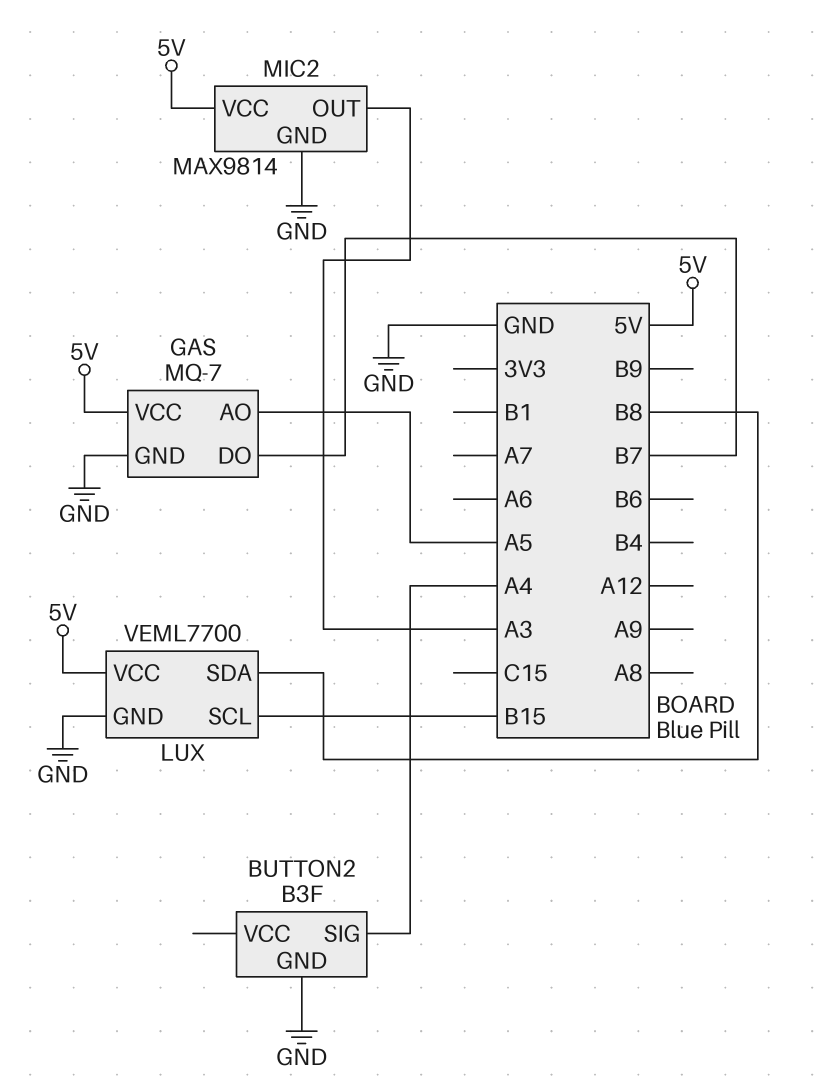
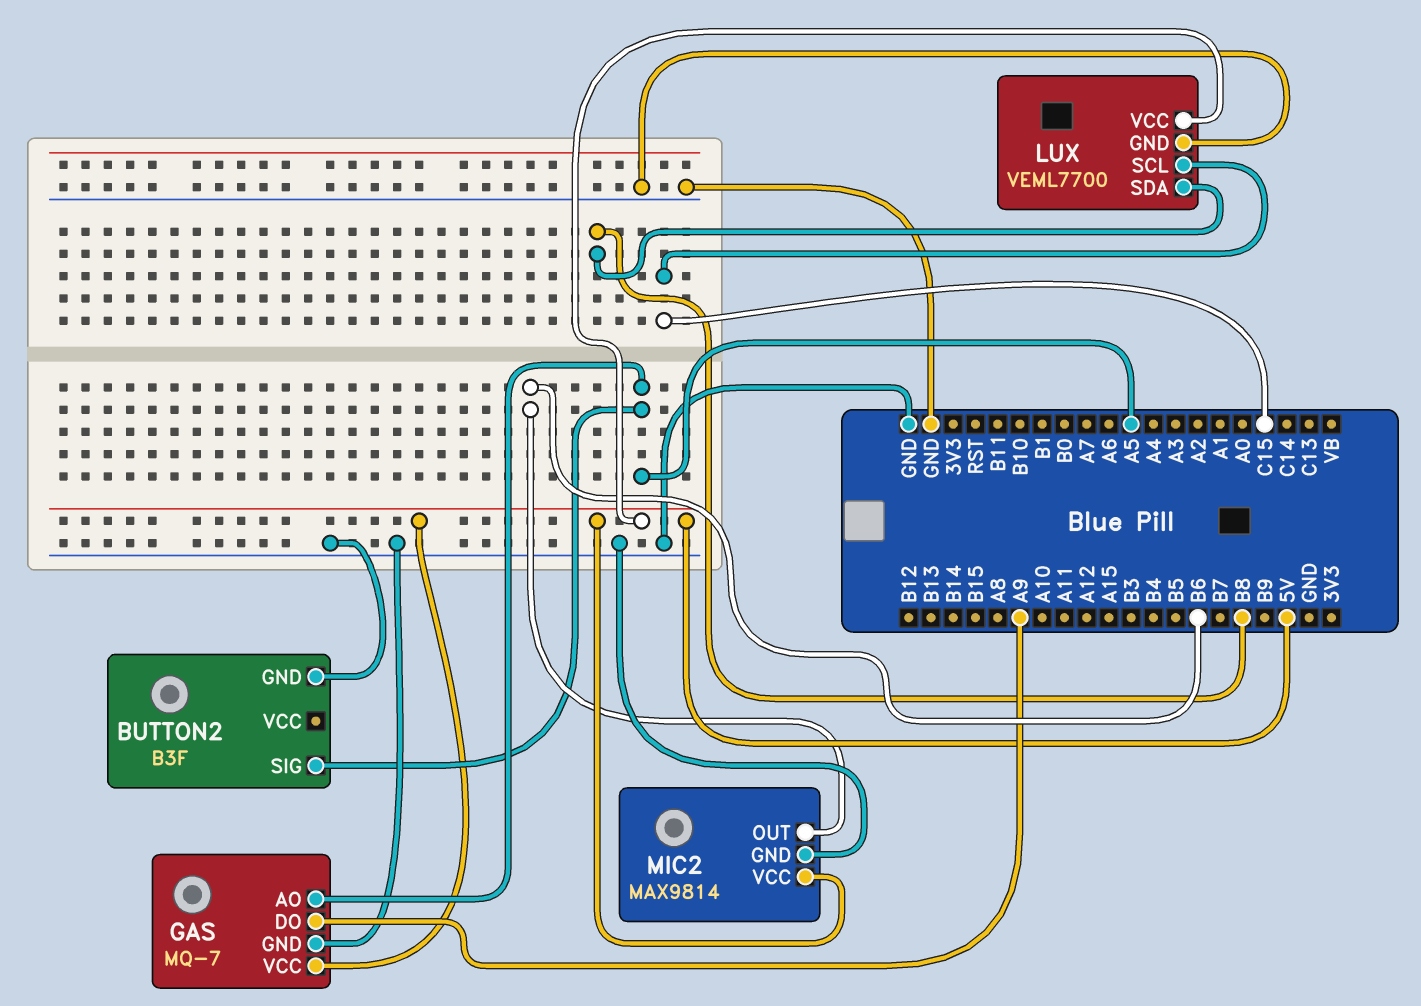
BUTTON2 pin SIG: A4 -> A5
GAS pin DO: B7 -> A9
LUX pin SCL: B15 -> C15
MIC2 pin OUT: A3 -> B6

